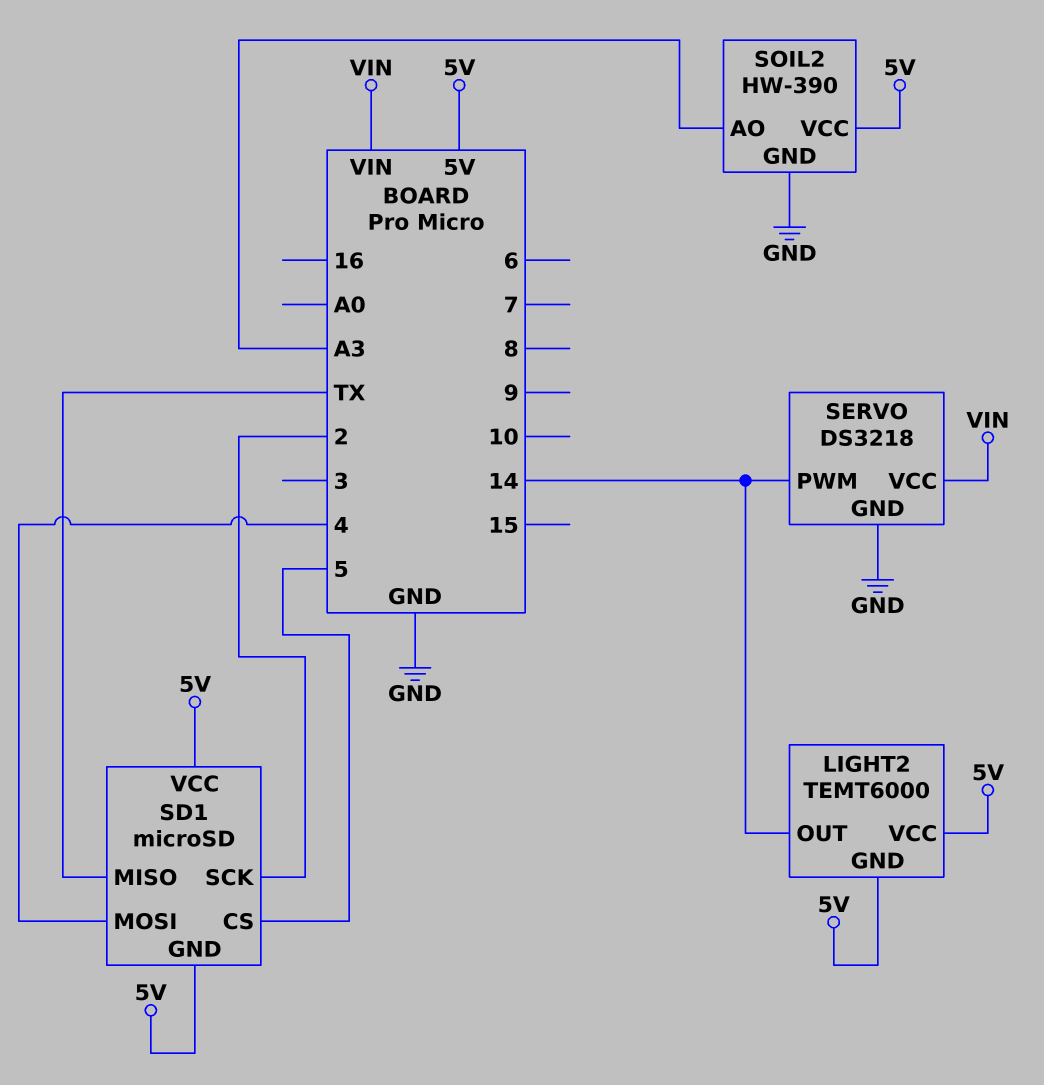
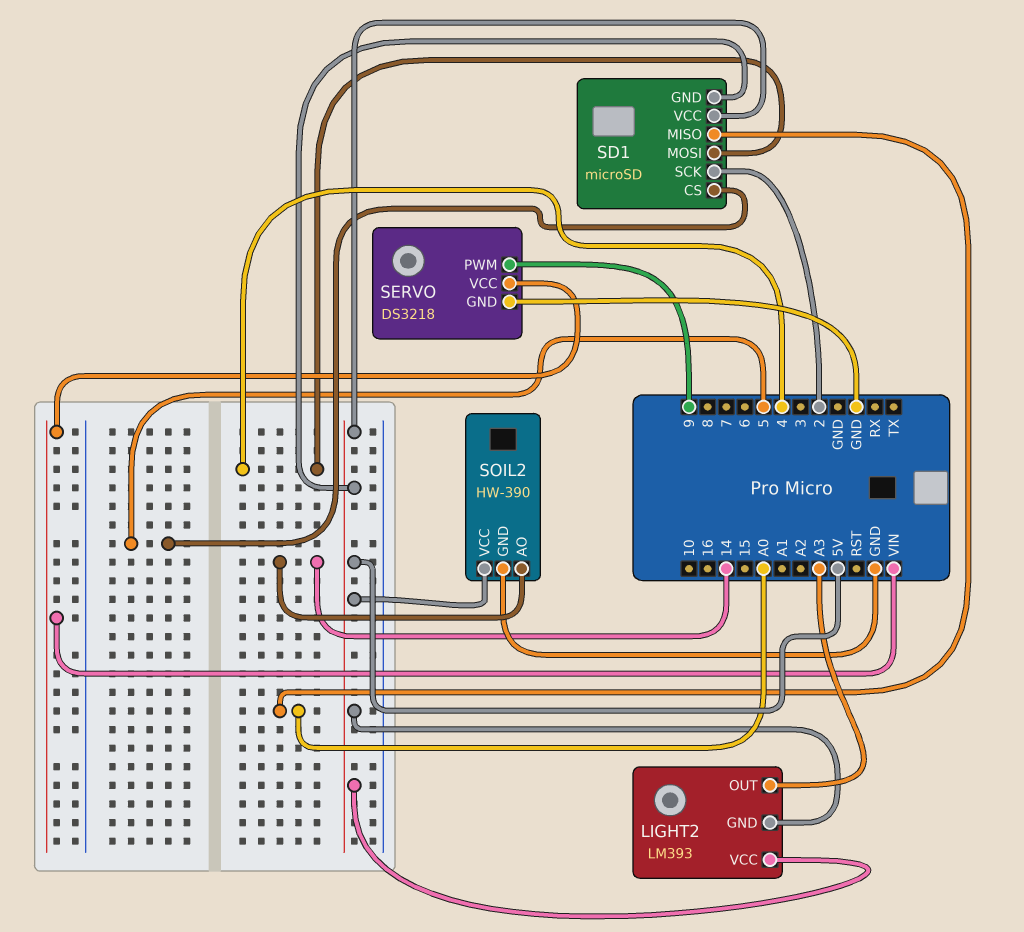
LIGHT2: TEMT6000 -> LM393
LIGHT2 pin OUT: 14 -> A3
SD1 pin MISO: TX -> A0
SERVO pin PWM: 14 -> 9
SOIL2 pin AO: A3 -> 14

